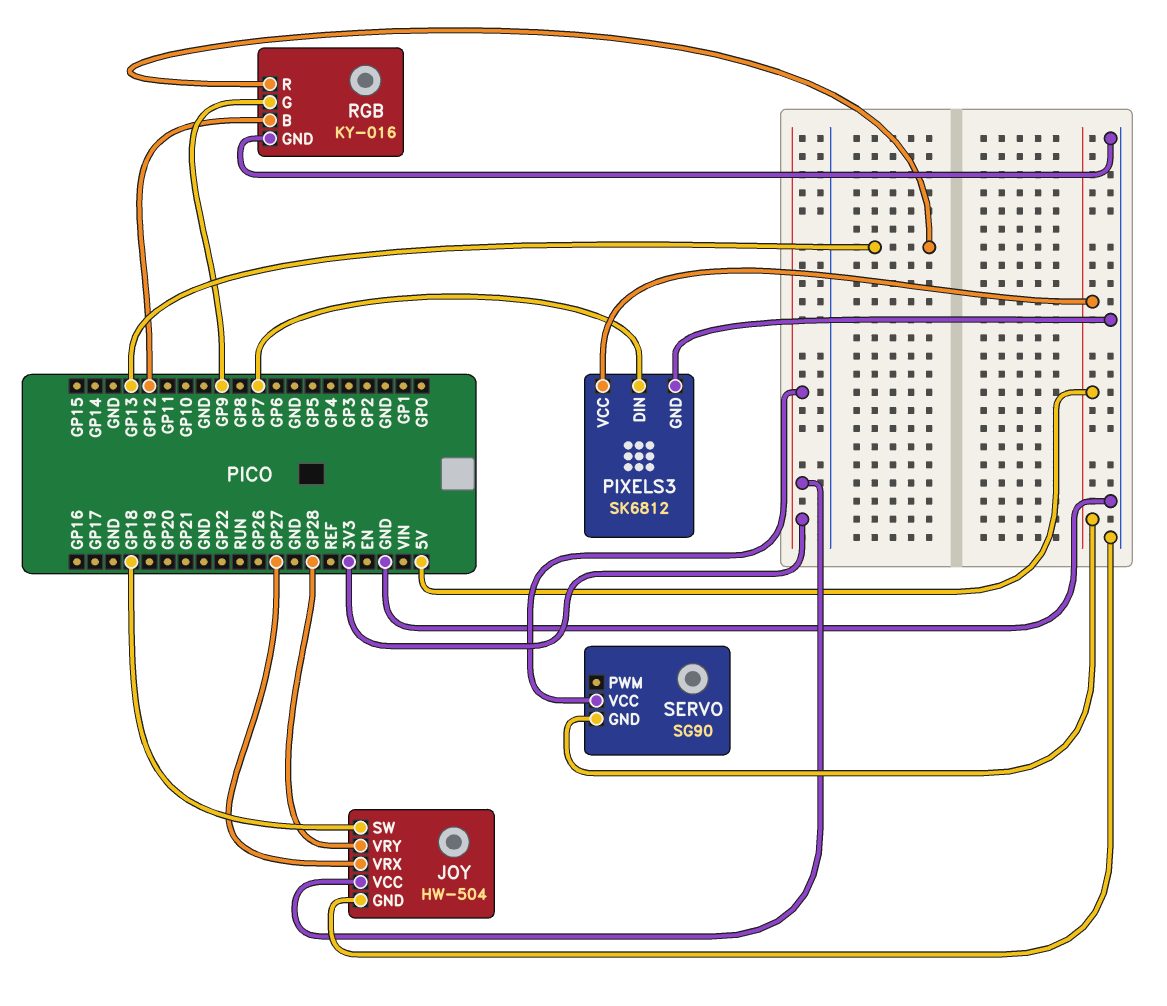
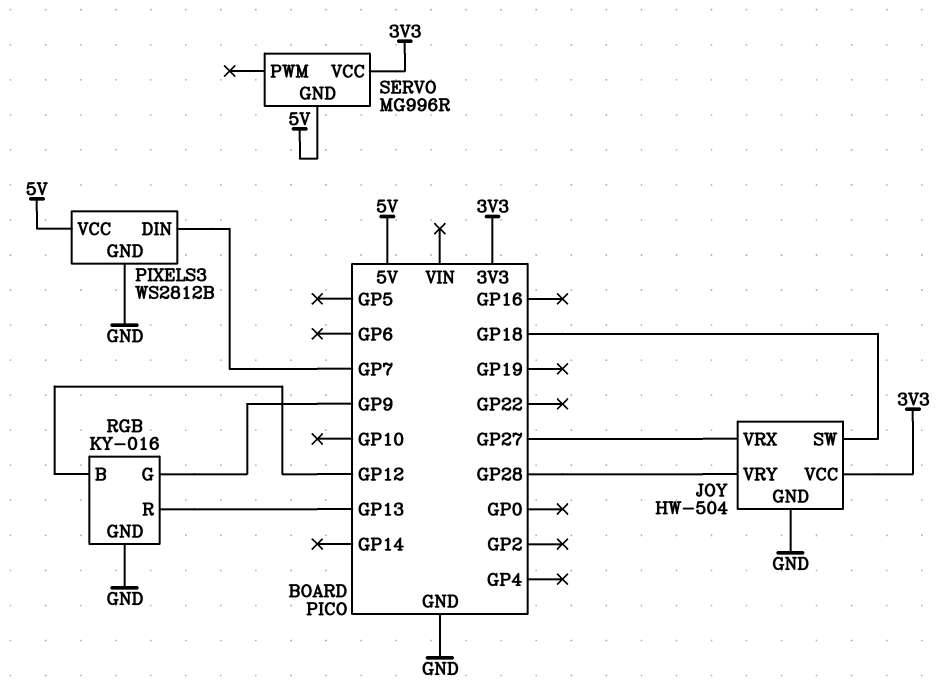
PIXELS3: SK6812 -> WS2812B
SERVO: SG90 -> MG996R

